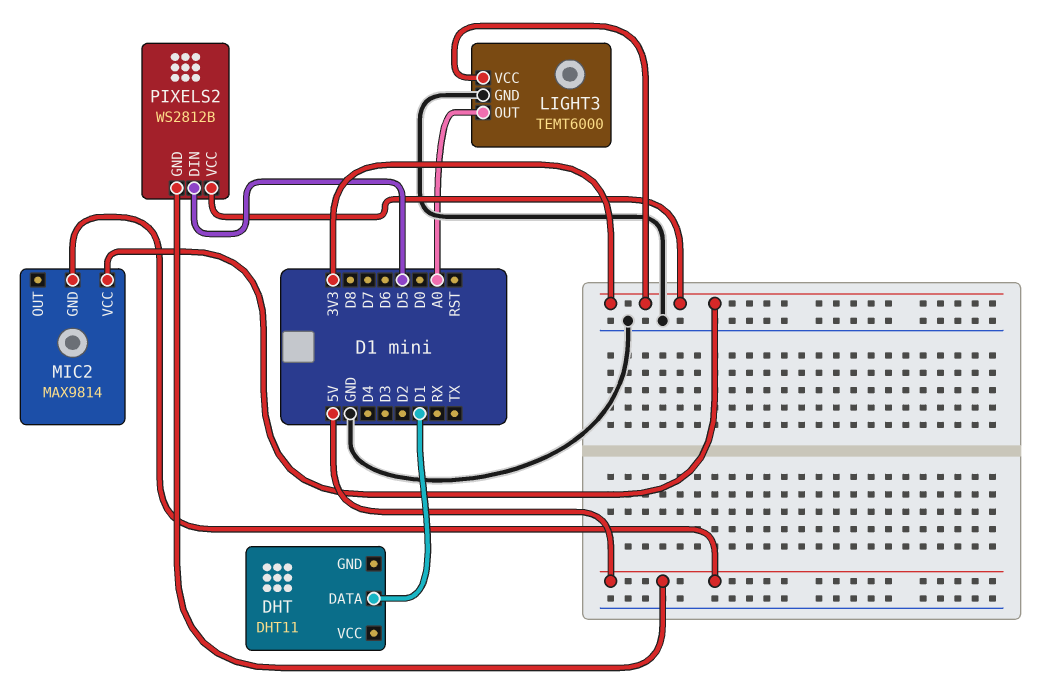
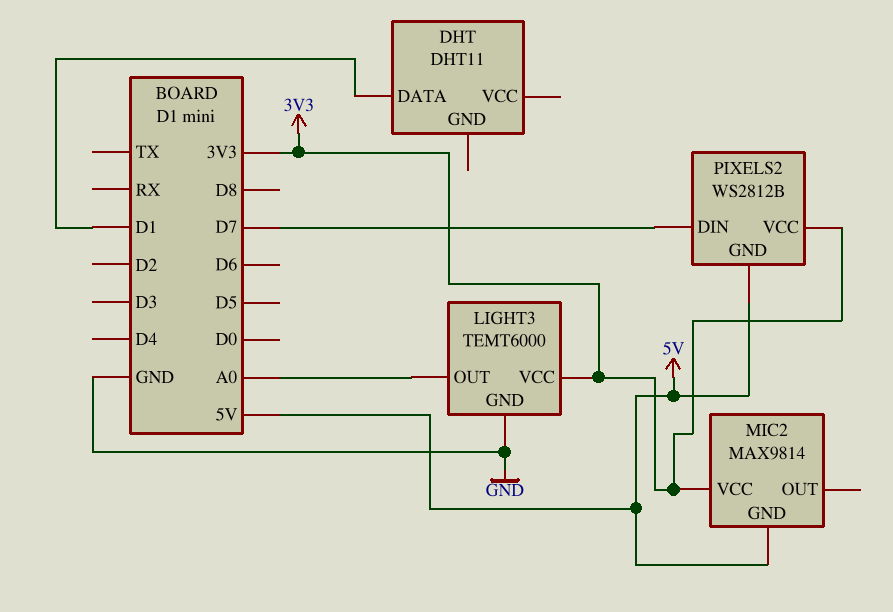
PIXELS2 pin DIN: D5 -> D7

